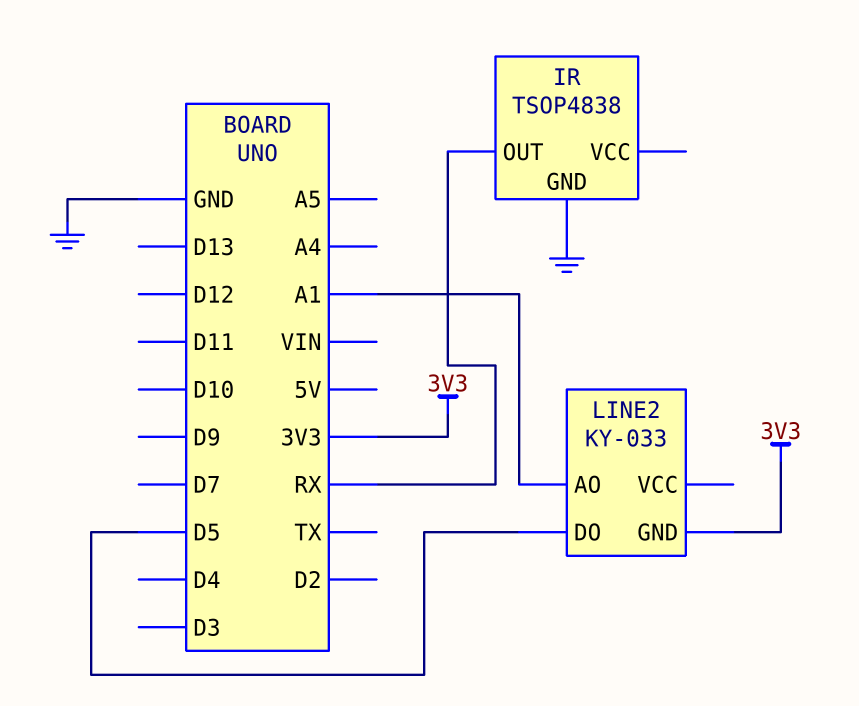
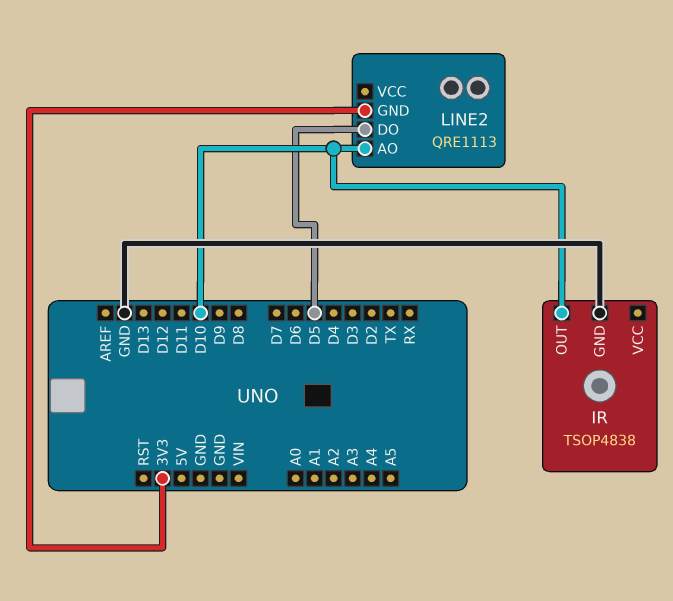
IR pin OUT: RX -> D10
LINE2: KY-033 -> QRE1113
LINE2 pin AO: A1 -> D10

